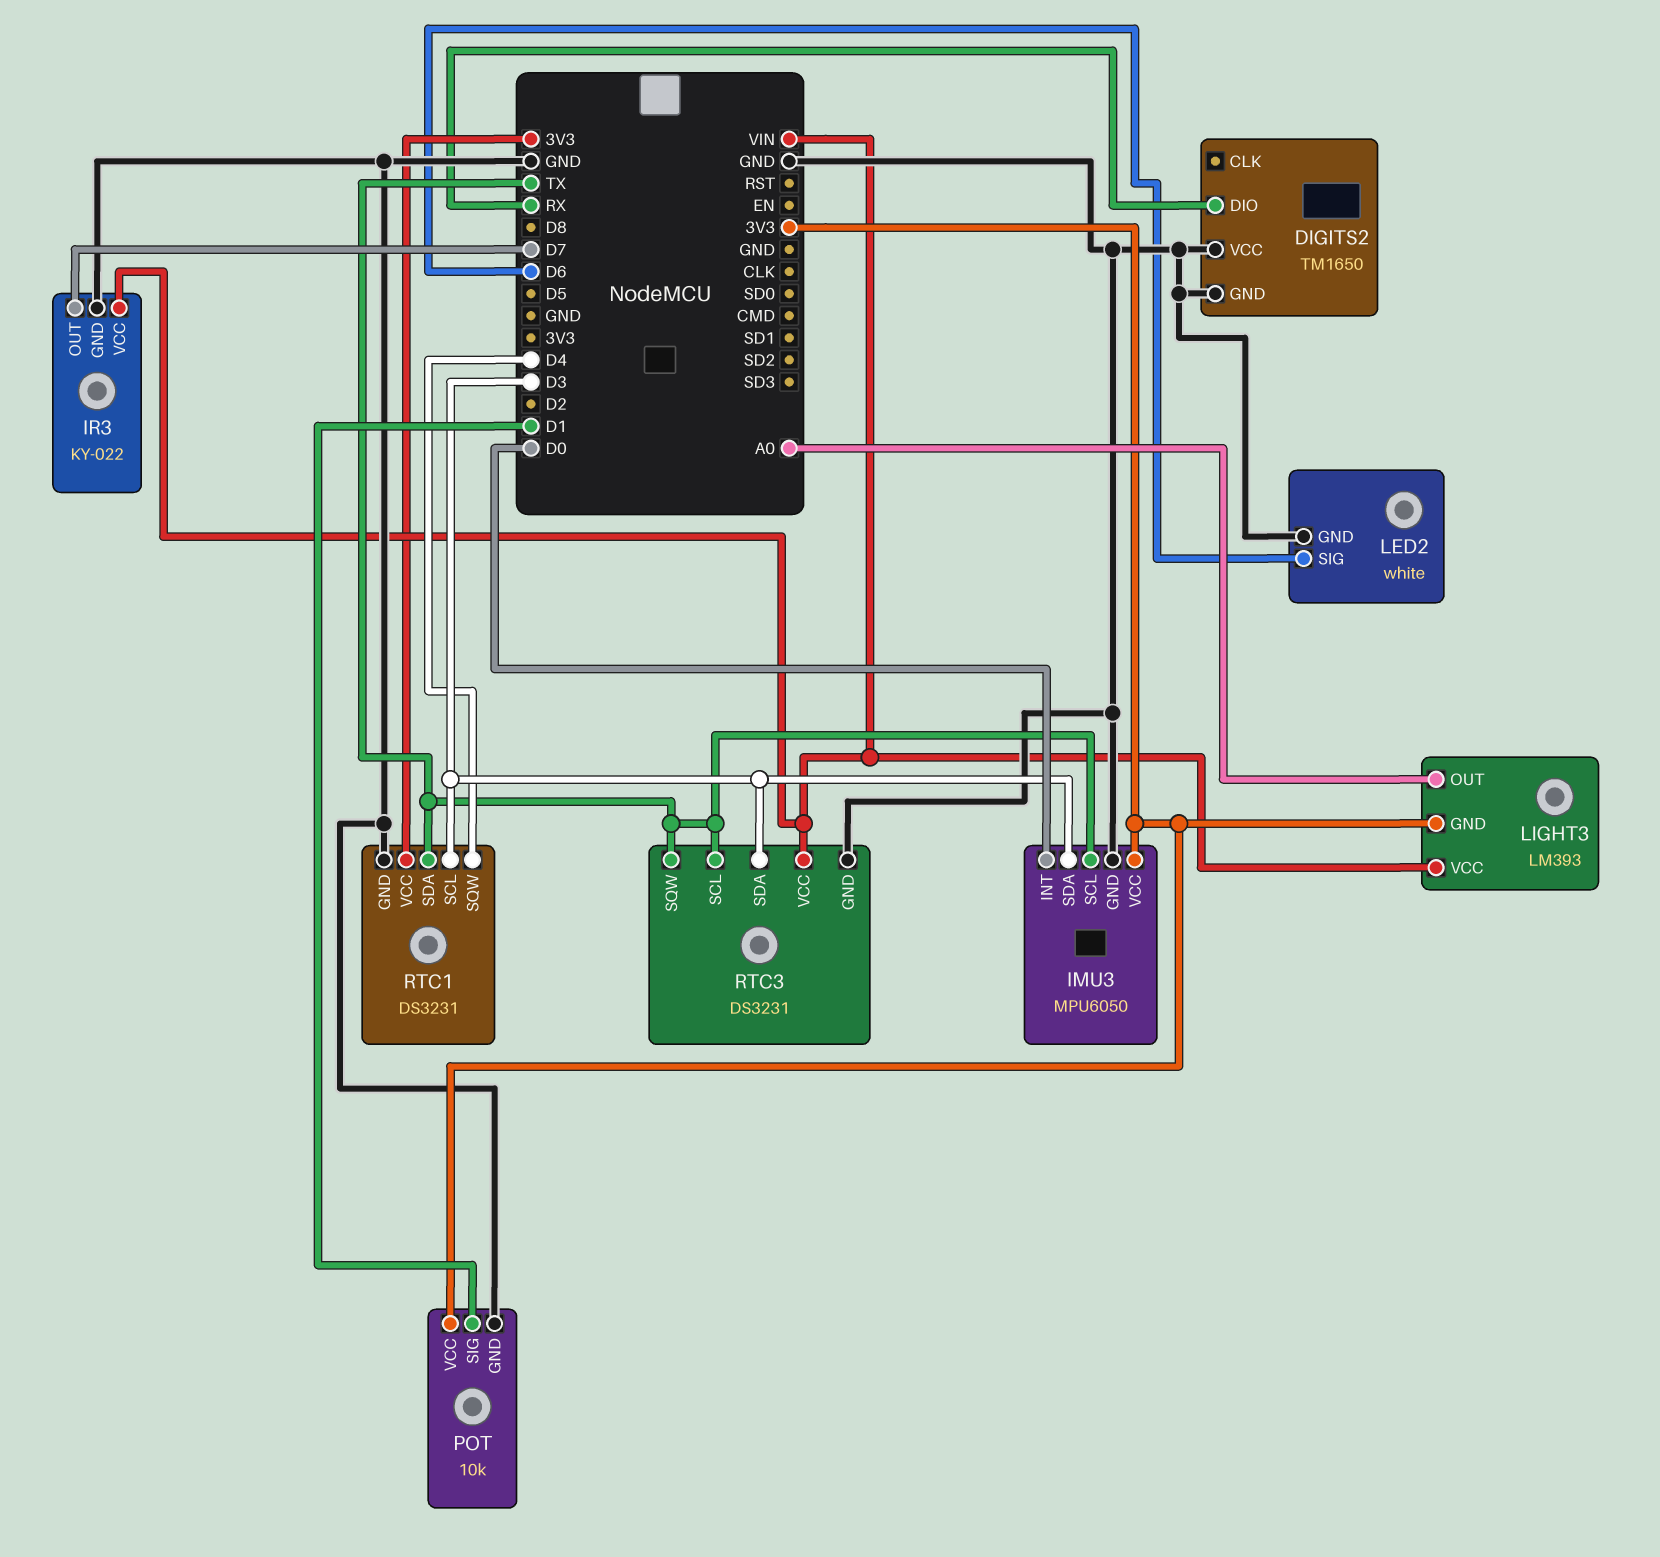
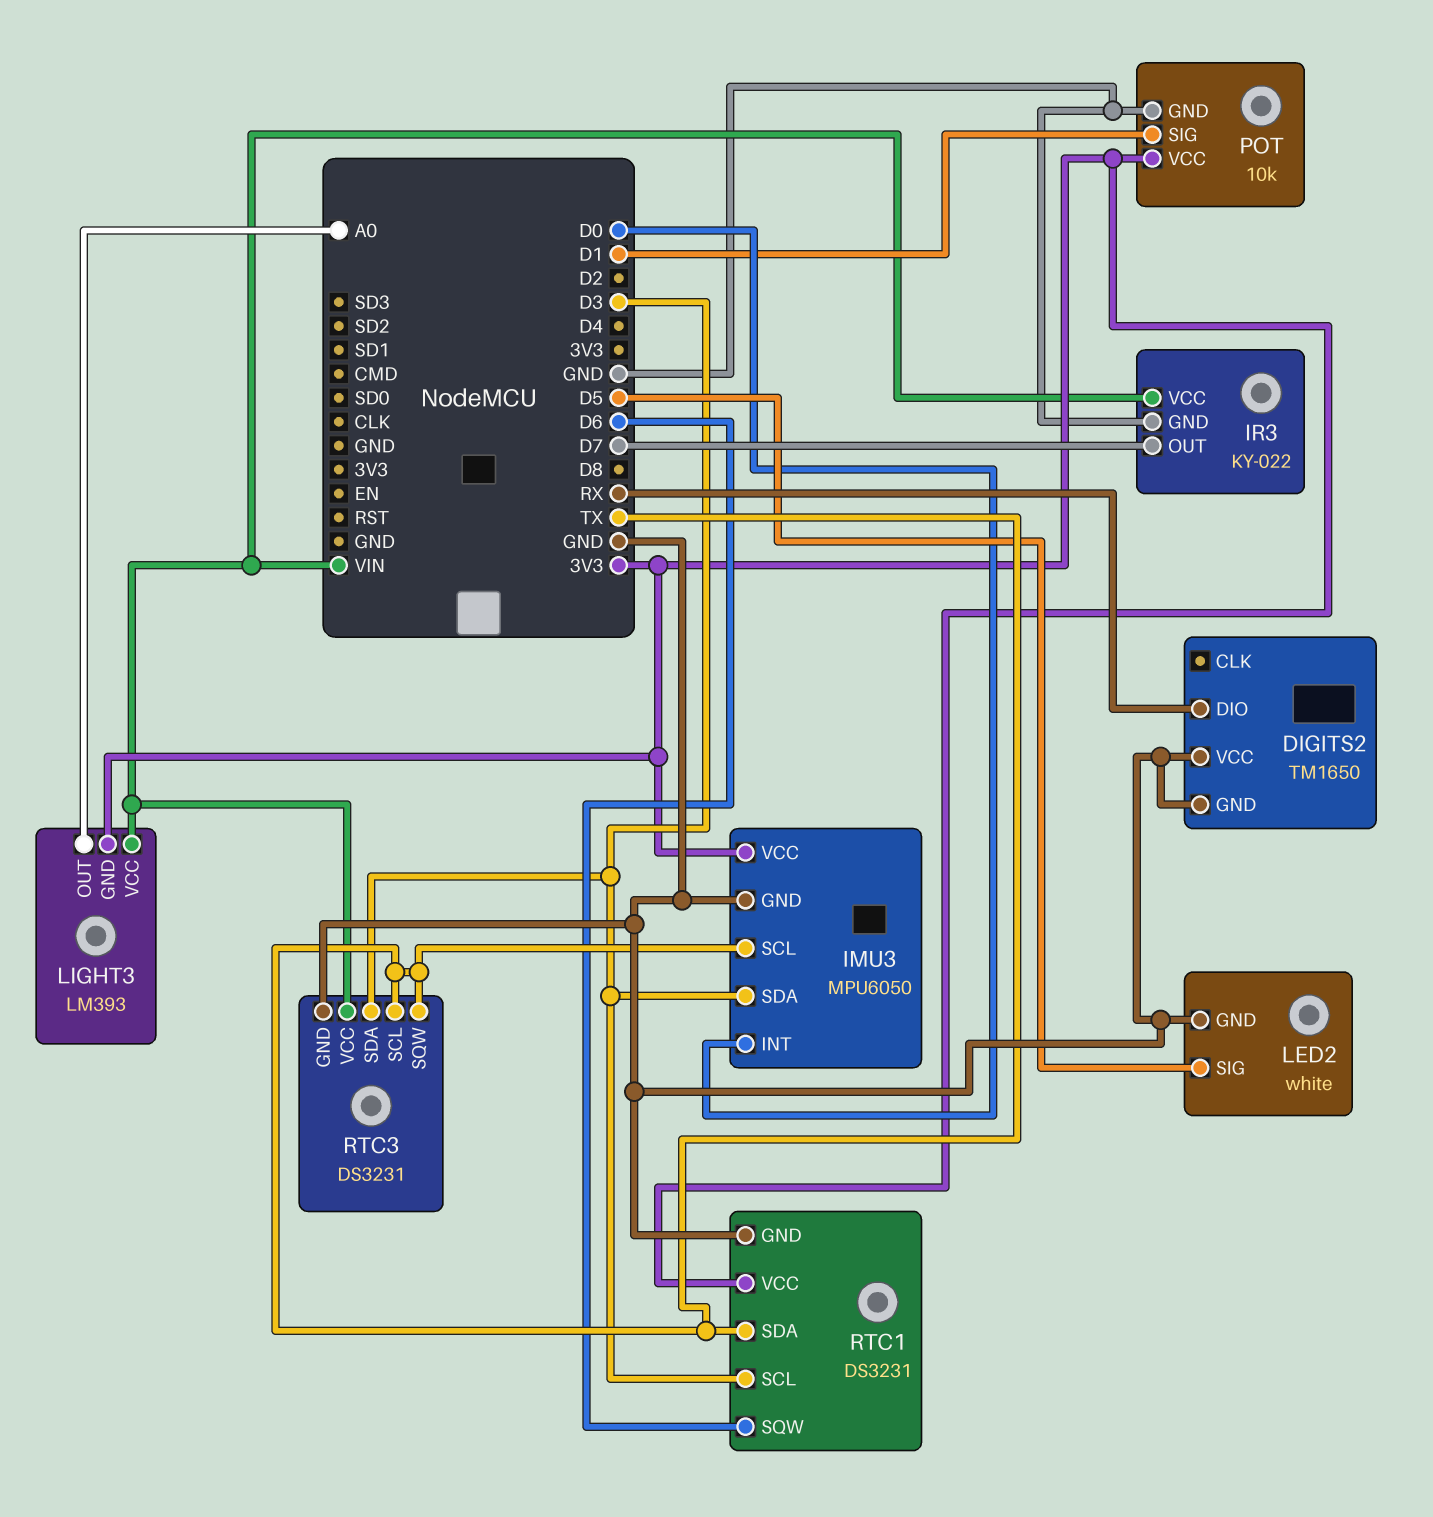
LED2 pin SIG: D6 -> D5
RTC1 pin SQW: D4 -> D6

